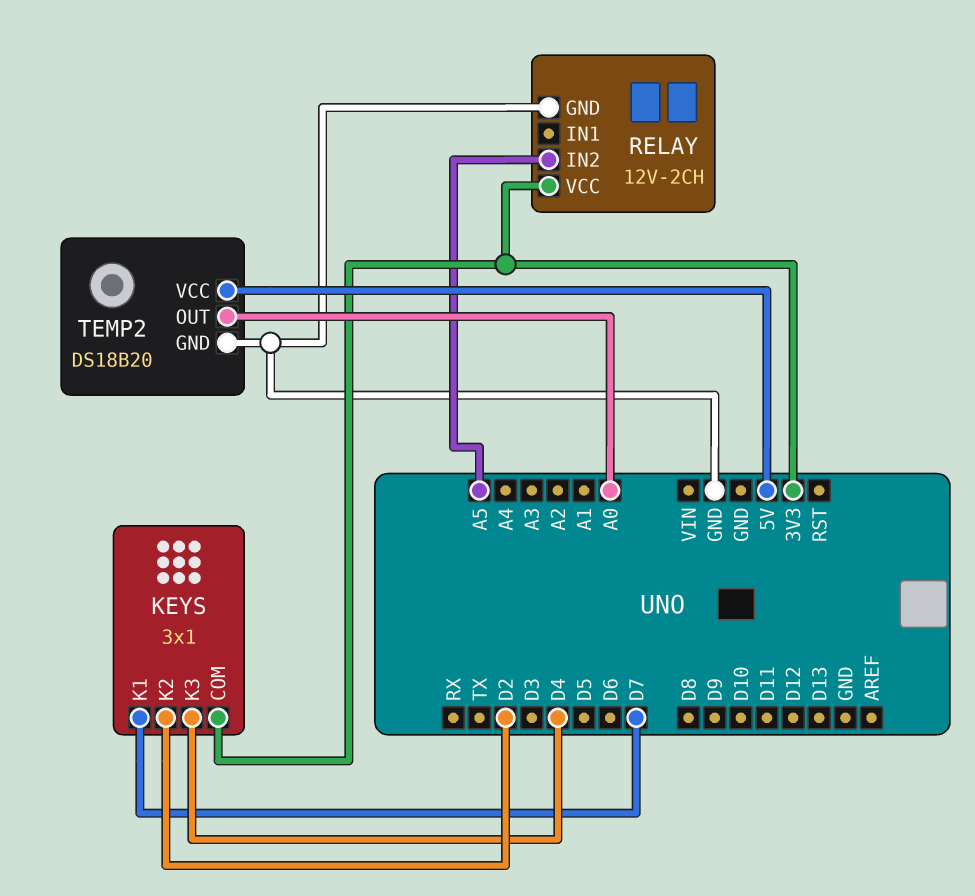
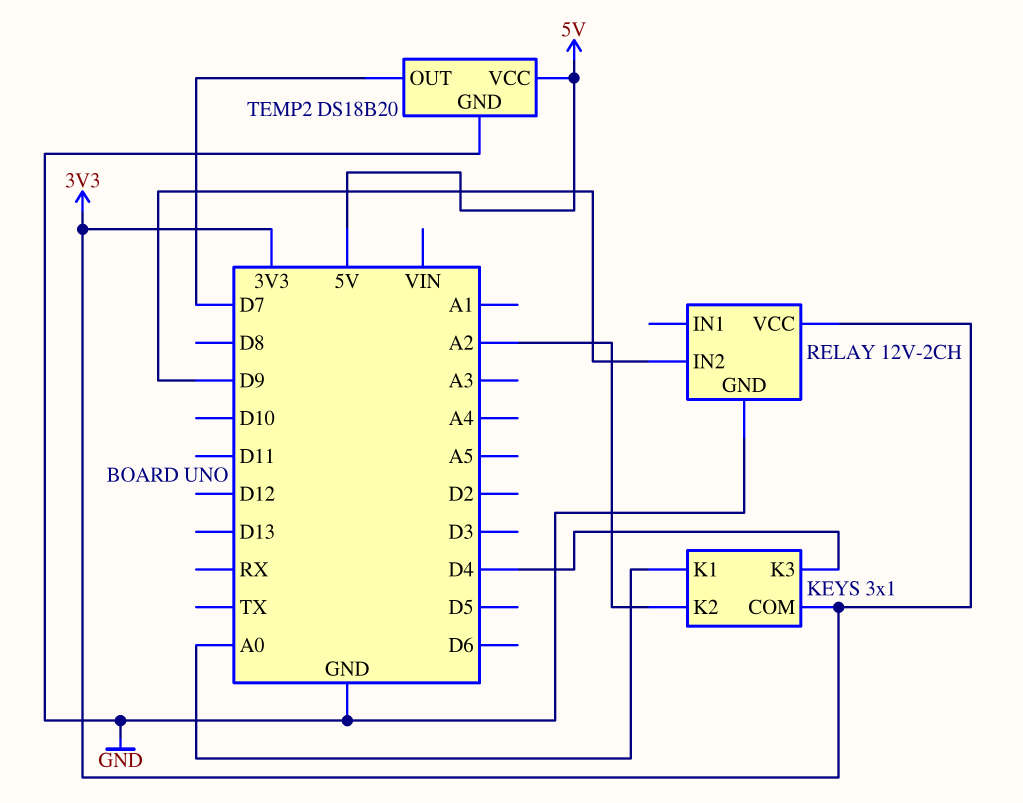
KEYS pin K1: D7 -> A0
KEYS pin K2: D2 -> A2
RELAY pin IN2: A5 -> D9
TEMP2 pin OUT: A0 -> D7

